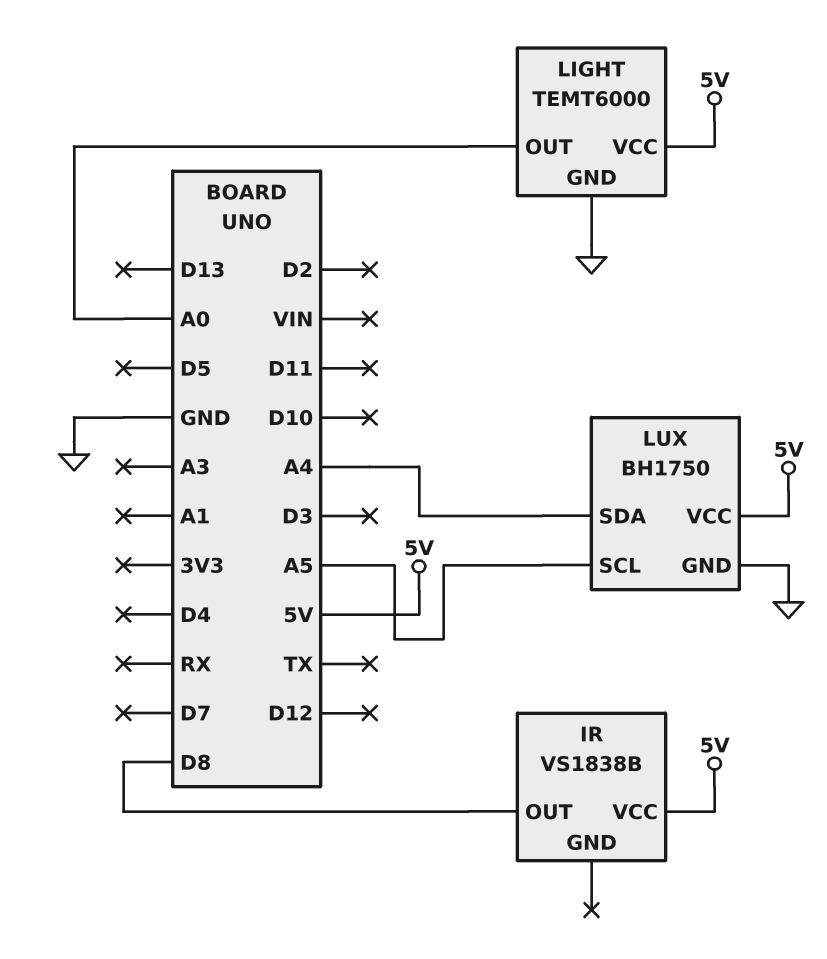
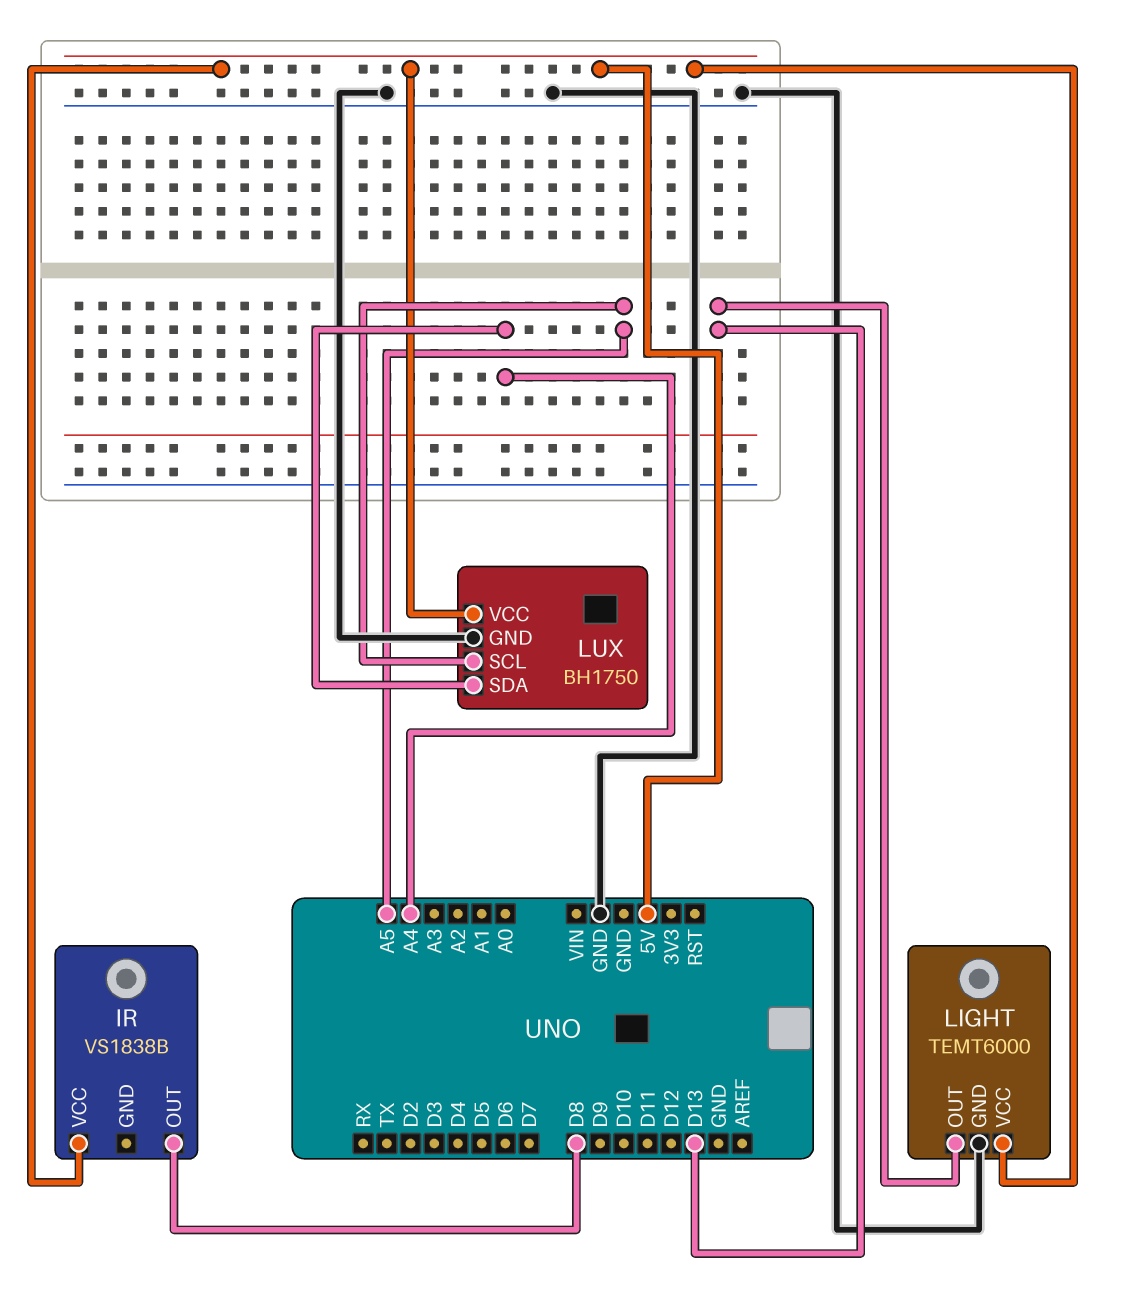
LIGHT pin OUT: A0 -> D13

